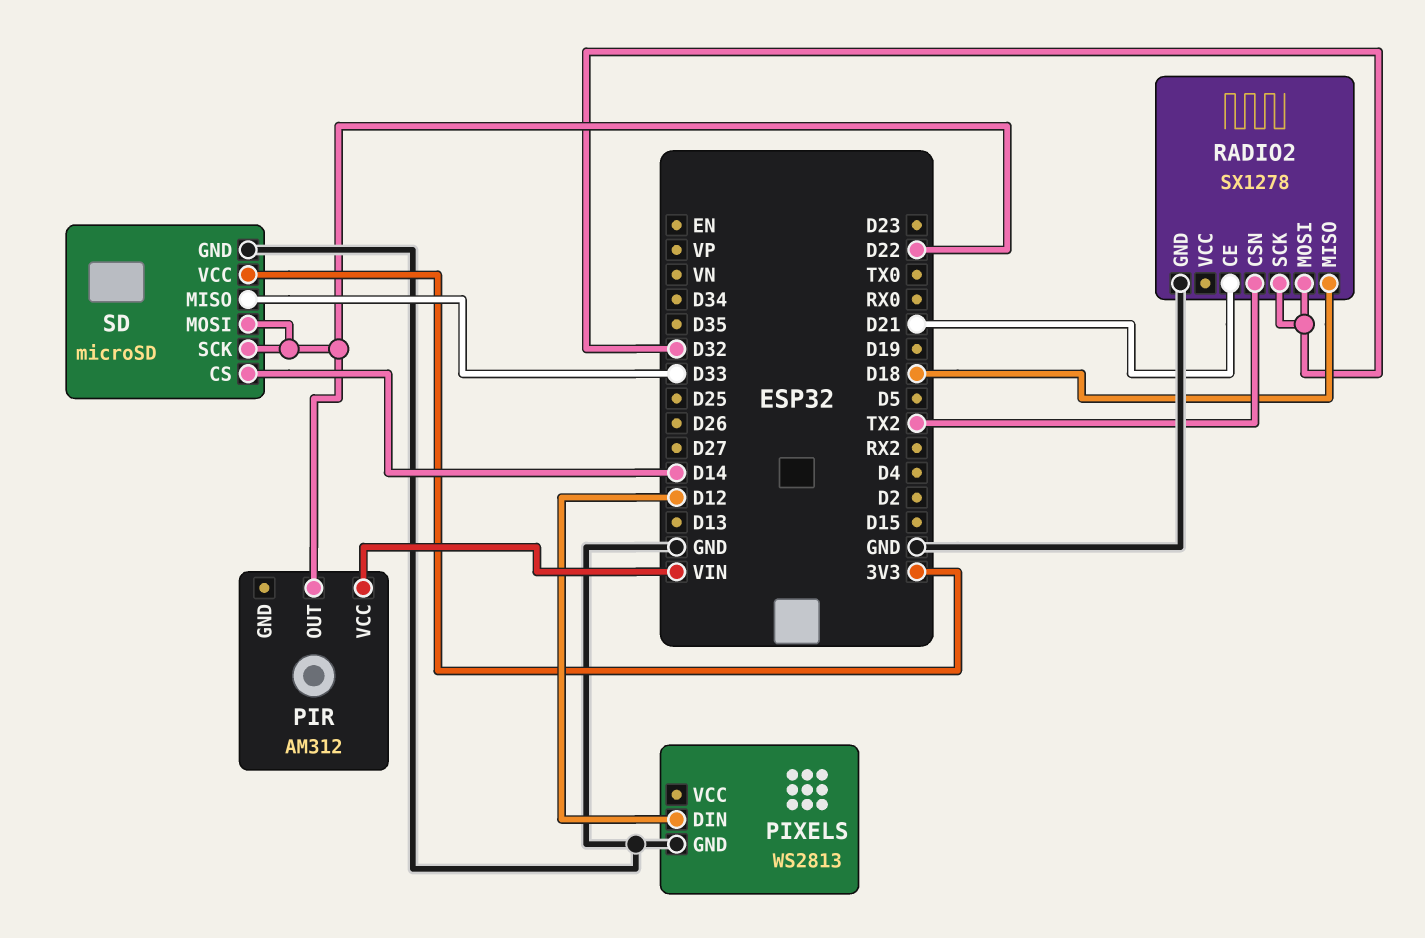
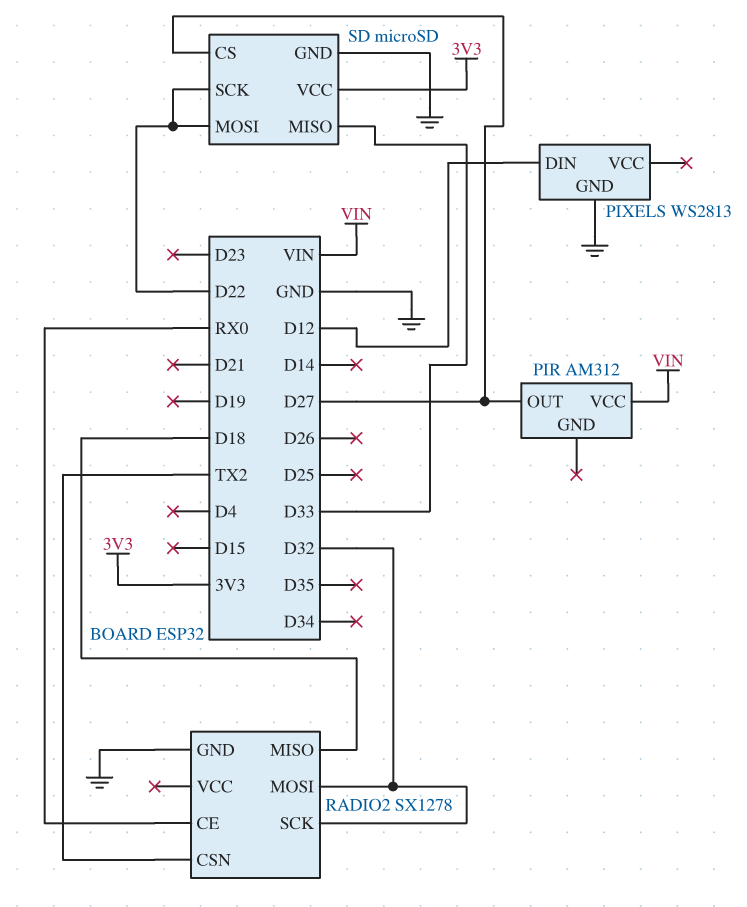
PIR pin OUT: D22 -> D27
RADIO2 pin CE: D21 -> RX0
SD pin CS: D14 -> D27

